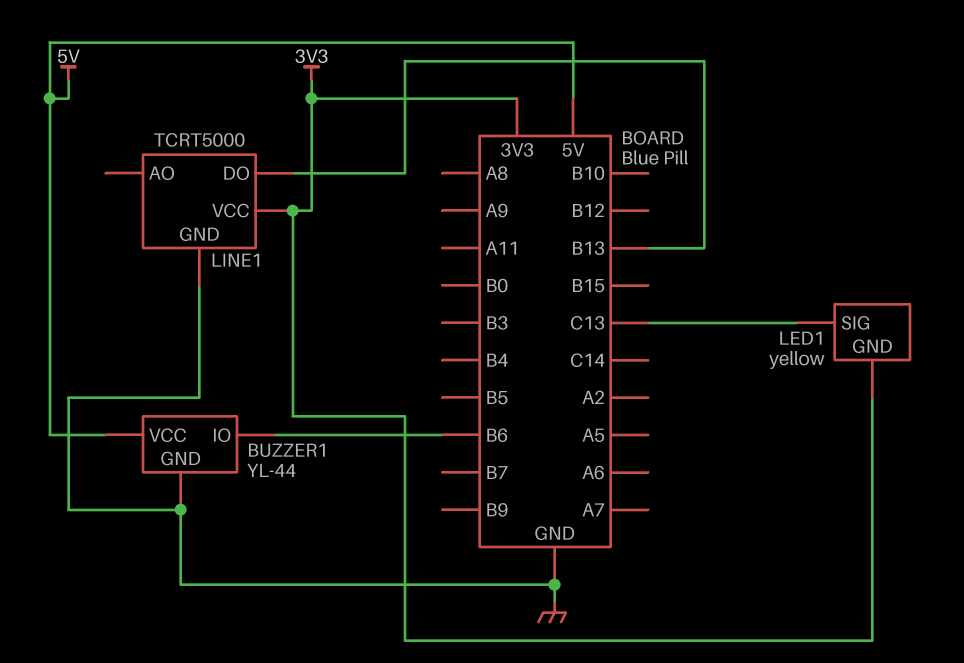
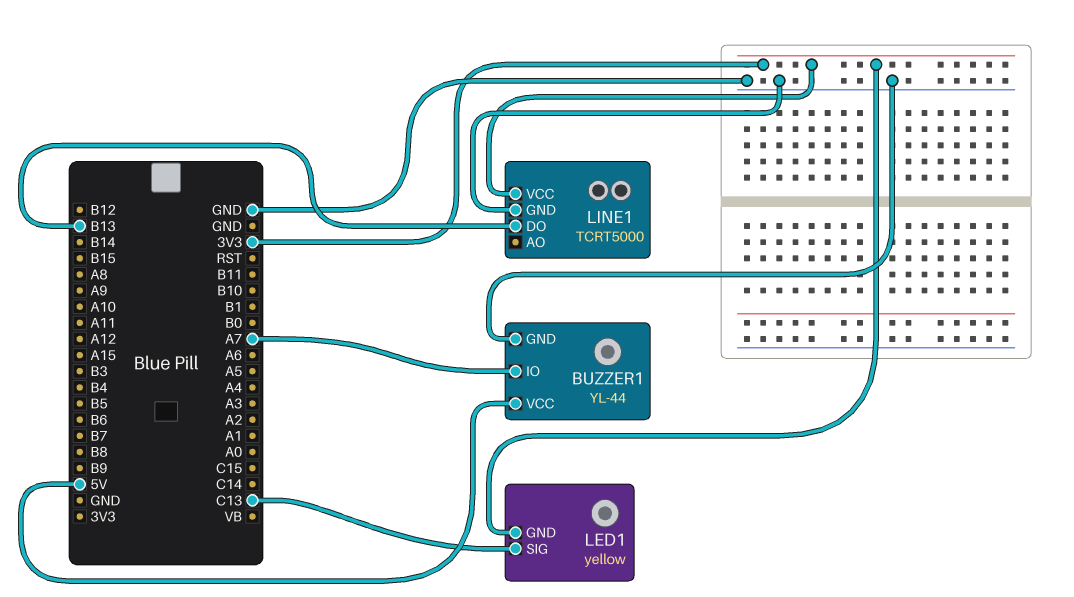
BUZZER1 pin IO: B6 -> A7

